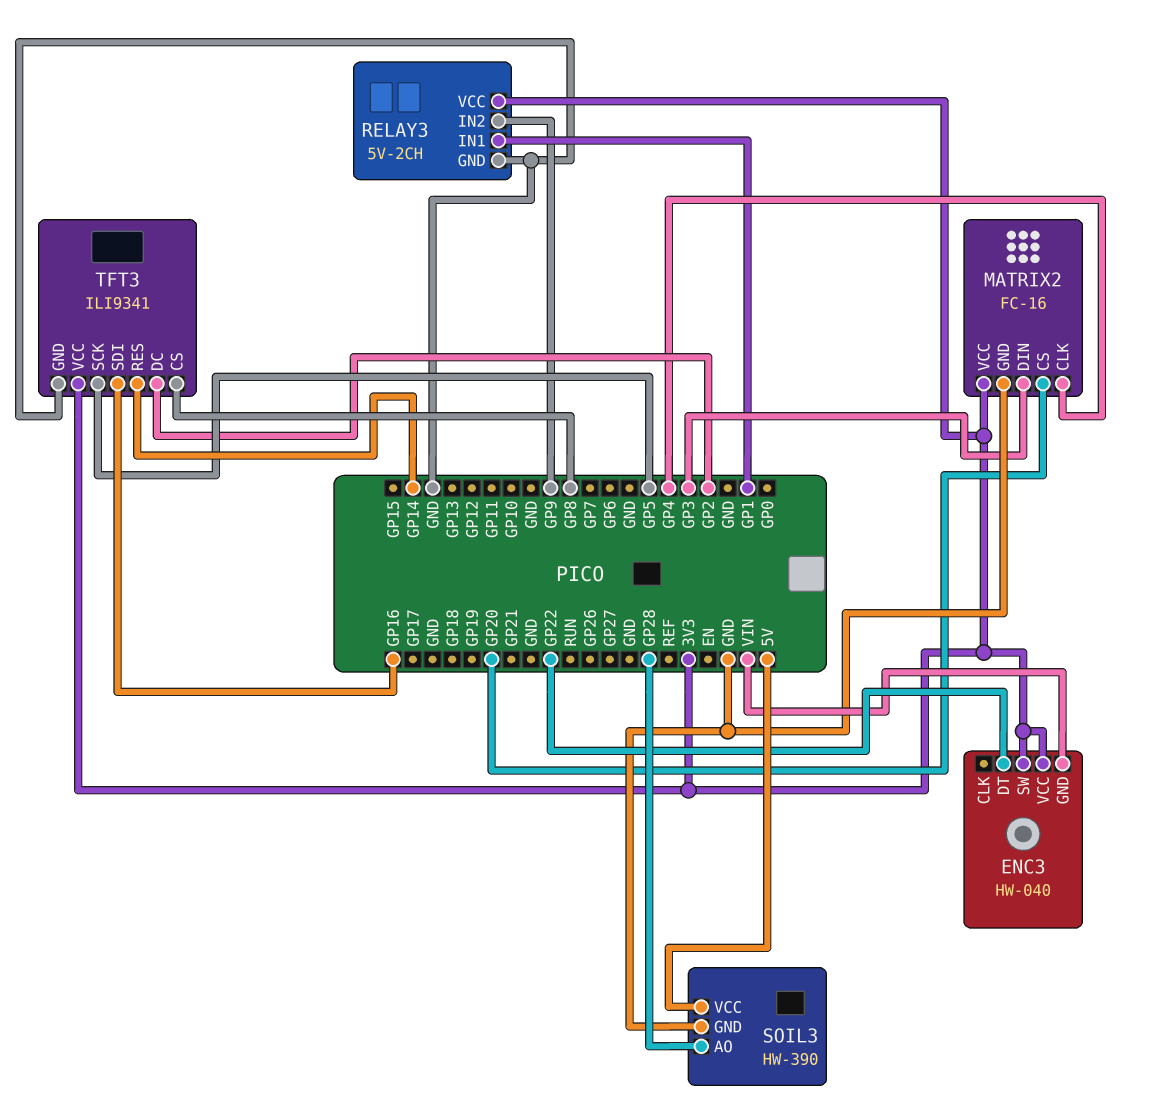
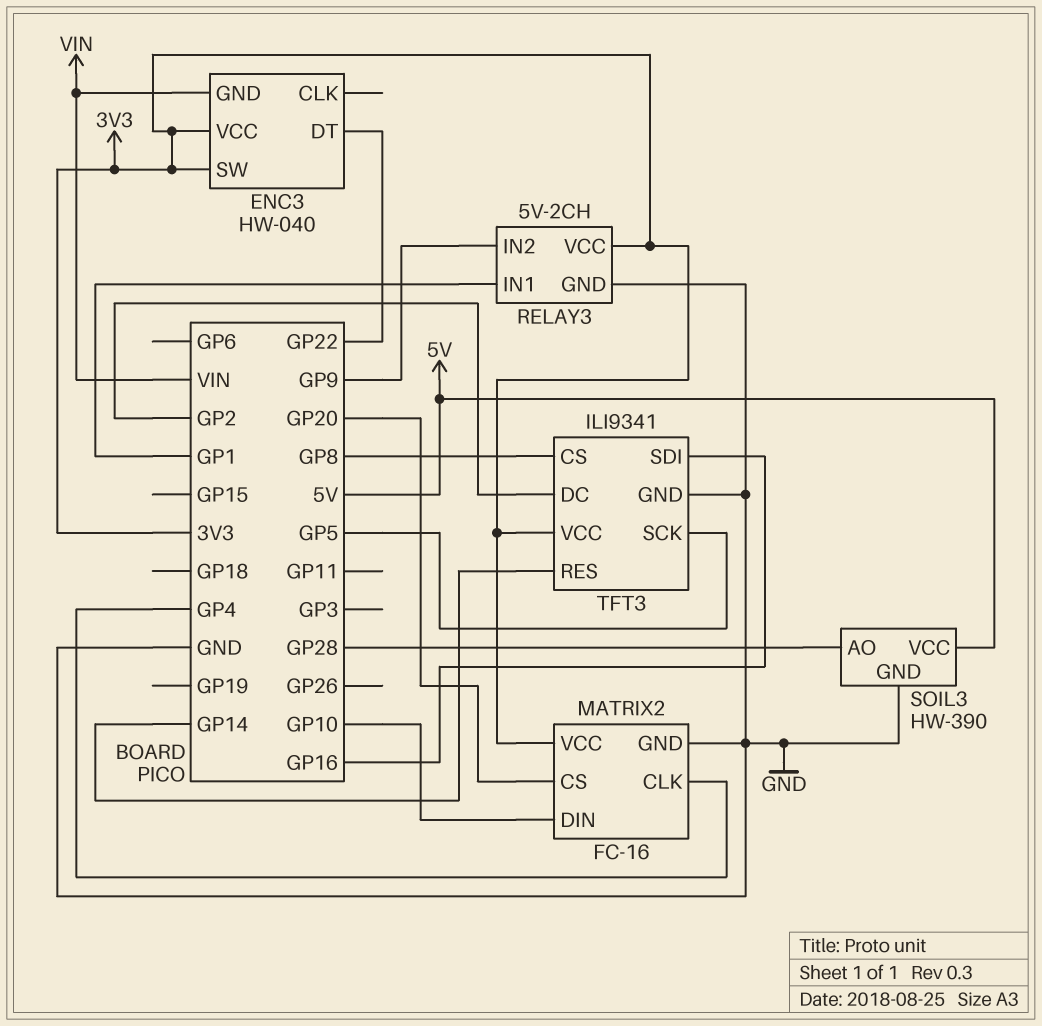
MATRIX2 pin DIN: GP3 -> GP10

